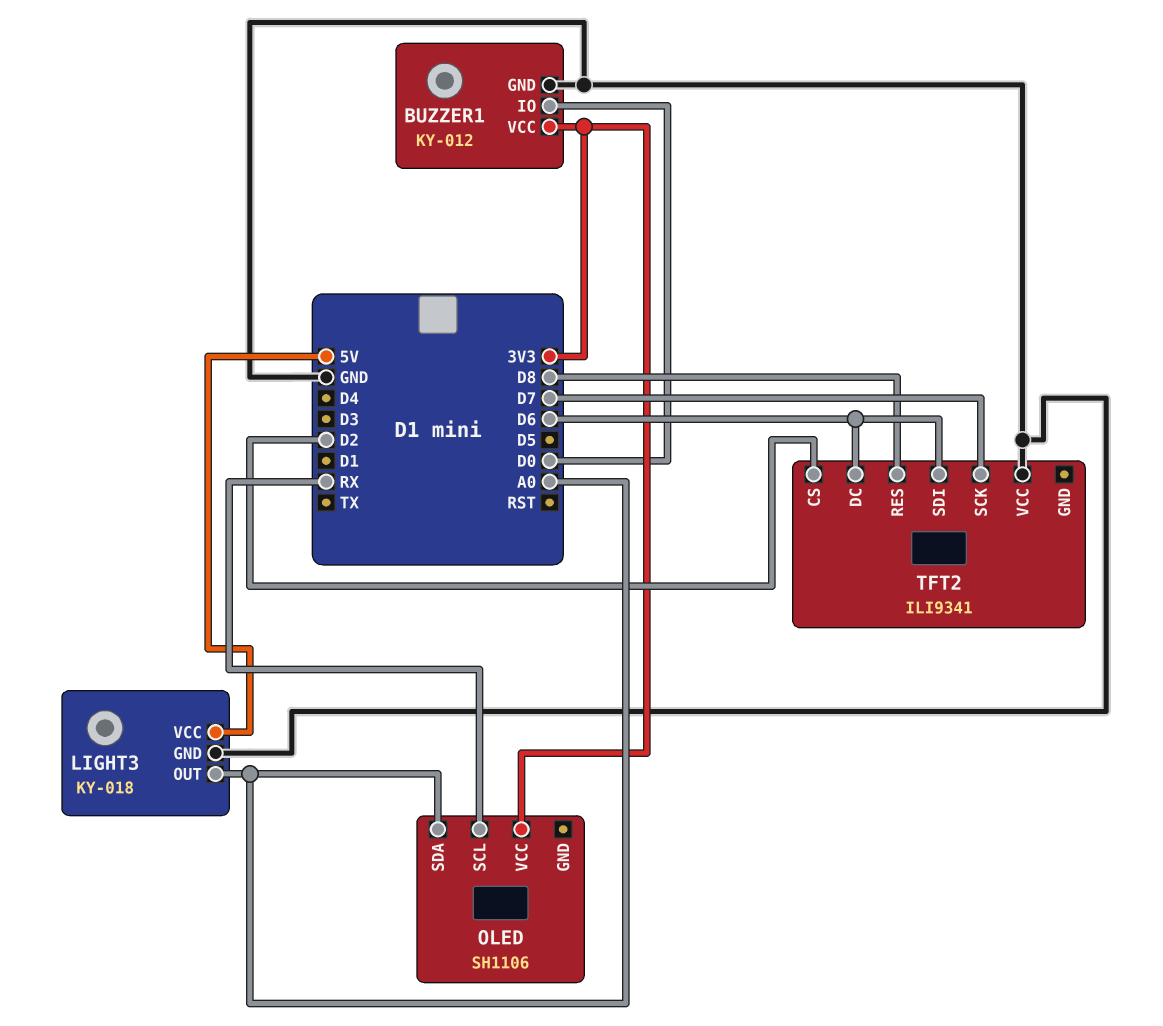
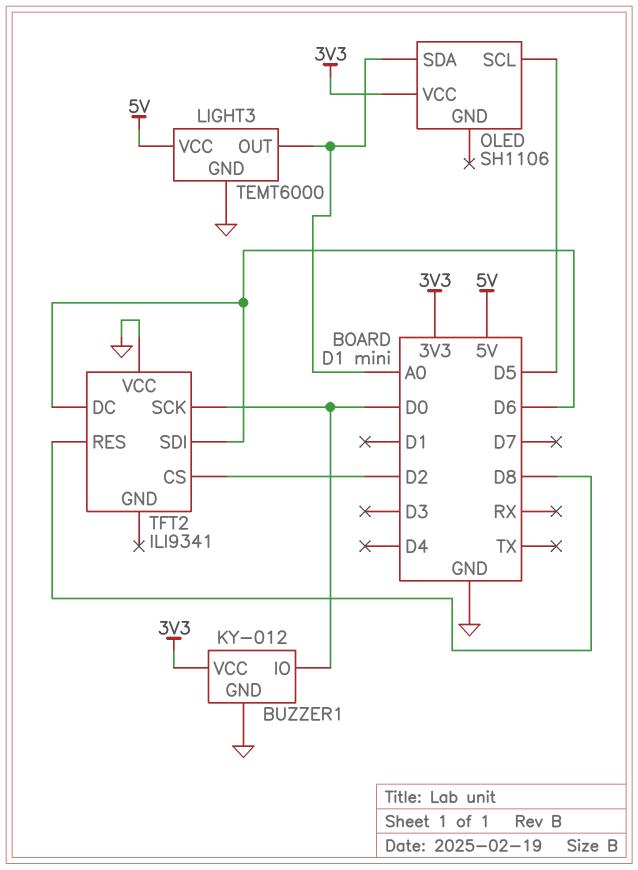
LIGHT3: KY-018 -> TEMT6000
OLED pin SCL: RX -> D5
TFT2 pin SCK: D7 -> D0

